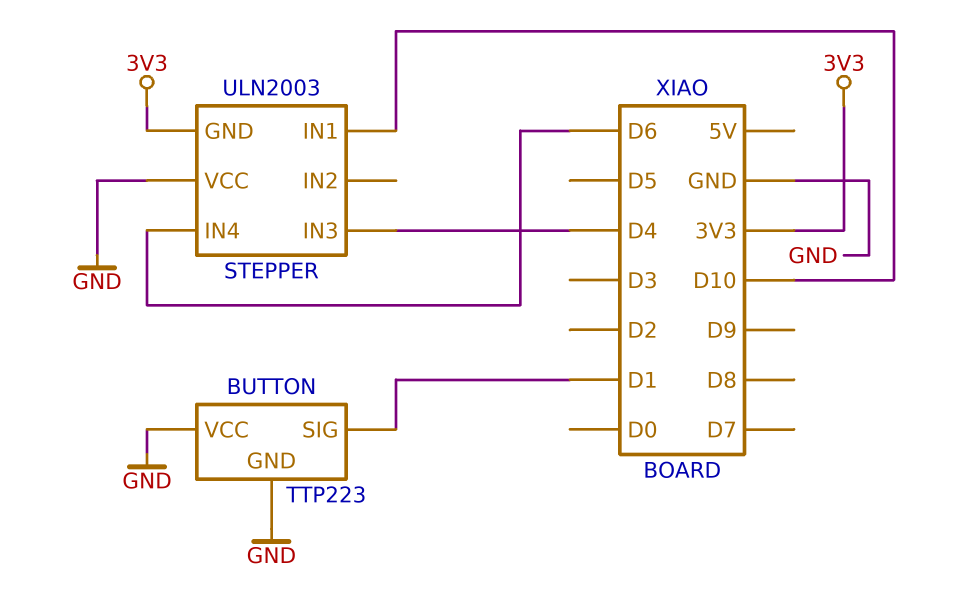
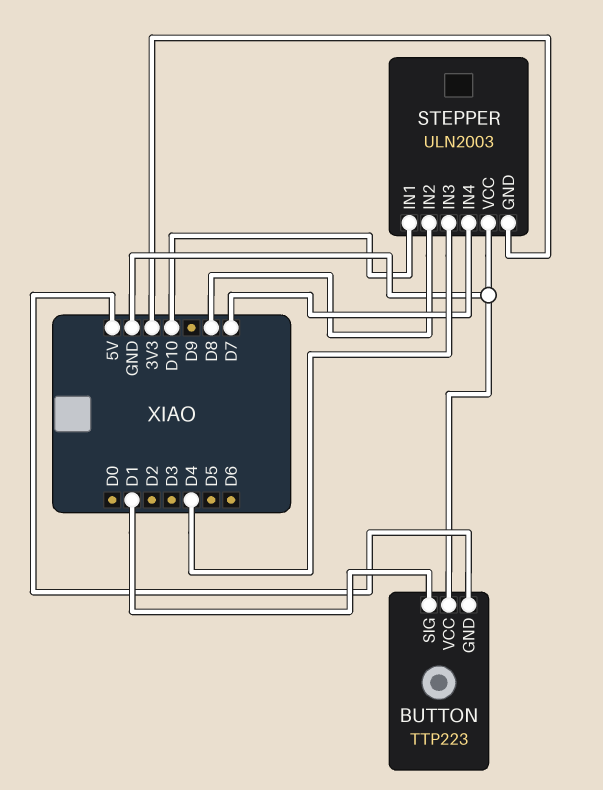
BUTTON pin GND: GND -> 5V
STEPPER pin IN2: none -> D8
STEPPER pin IN4: D6 -> D7

